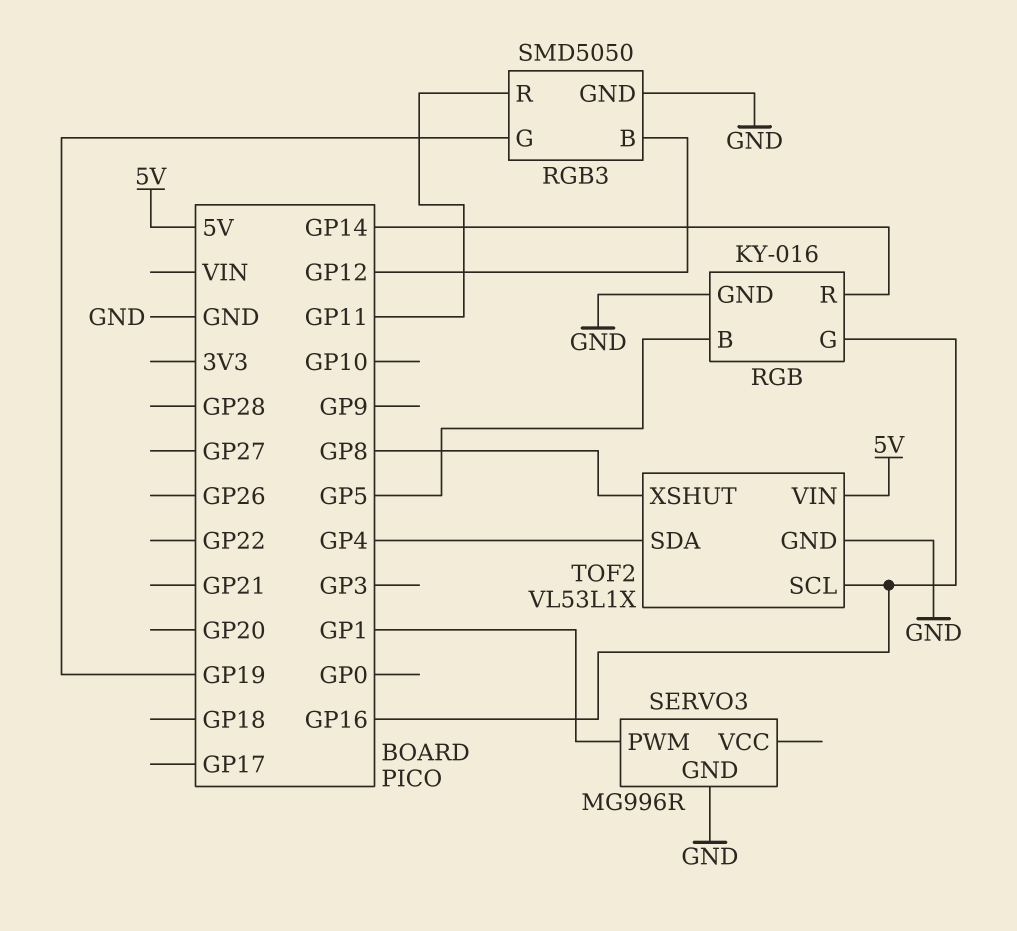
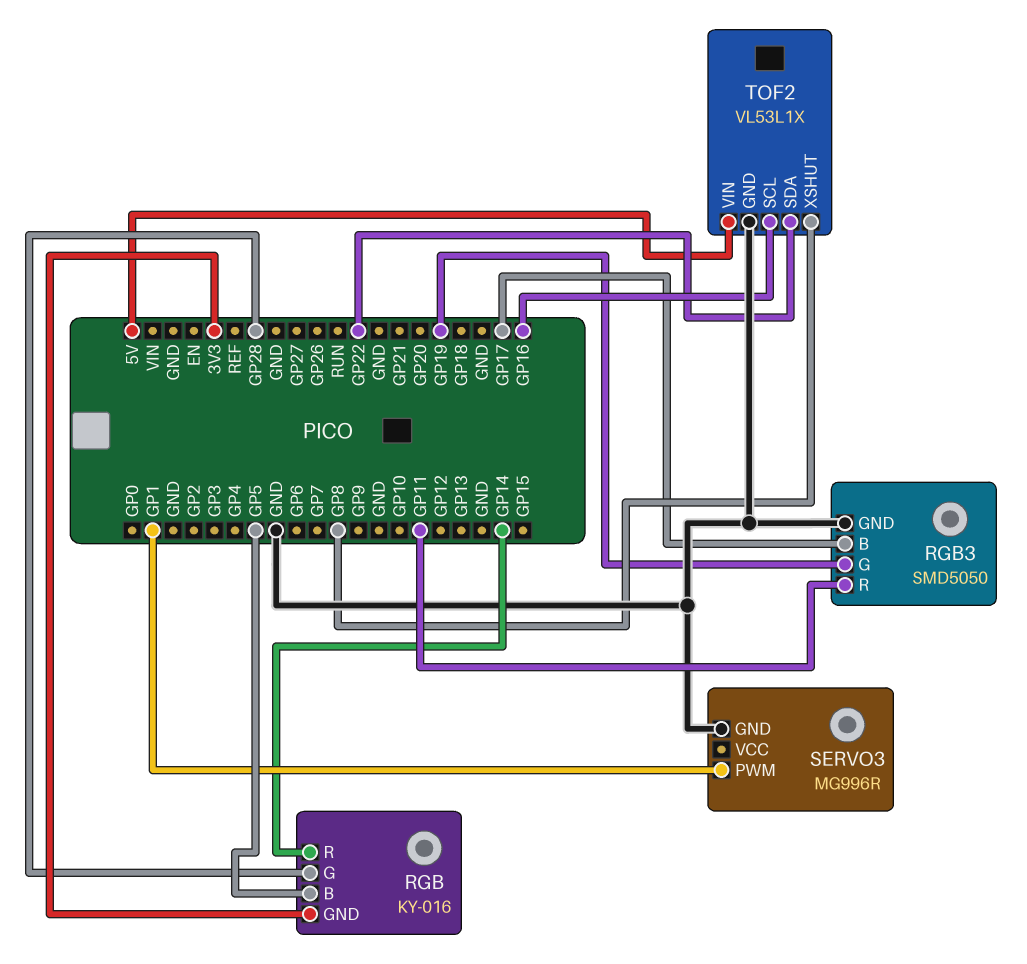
RGB pin G: GP16 -> GP28
RGB pin GND: GND -> 3V3
RGB3 pin B: GP12 -> GP17
TOF2 pin SDA: GP4 -> GP22

